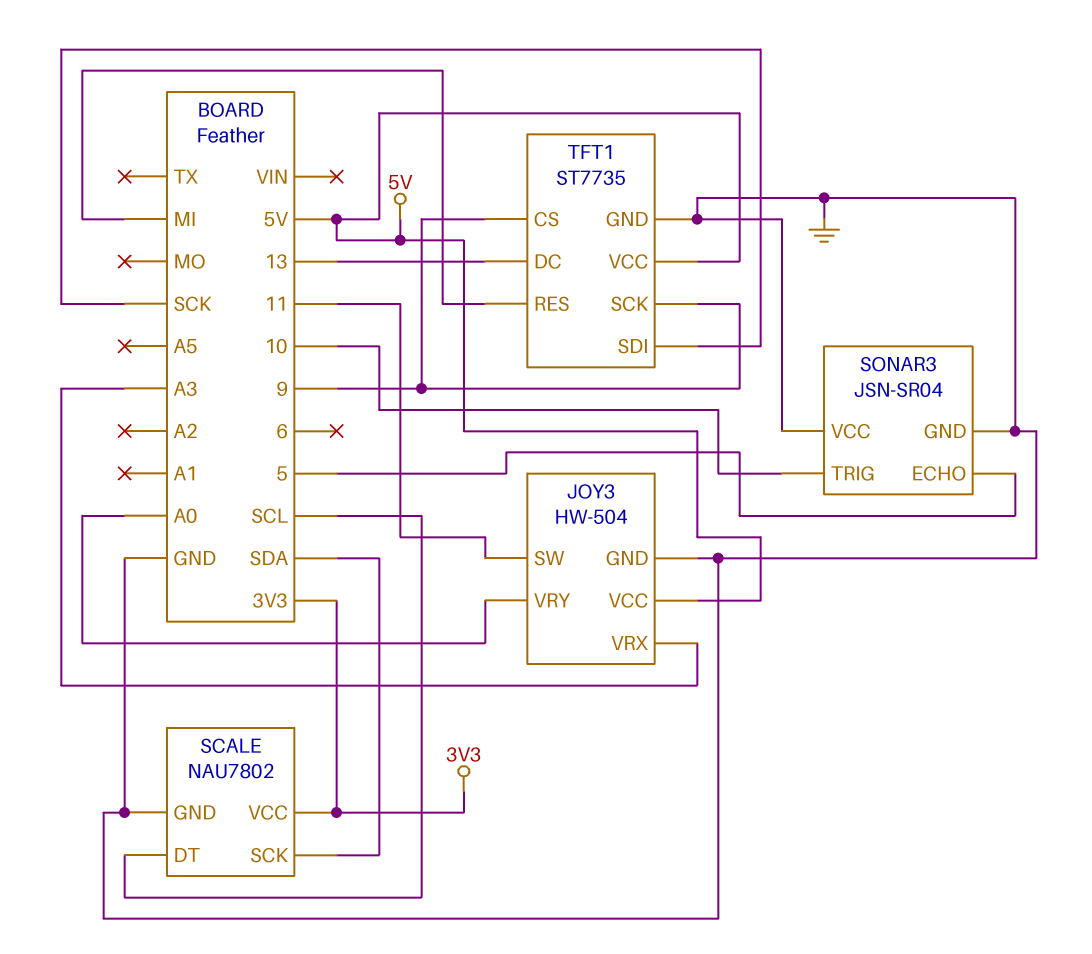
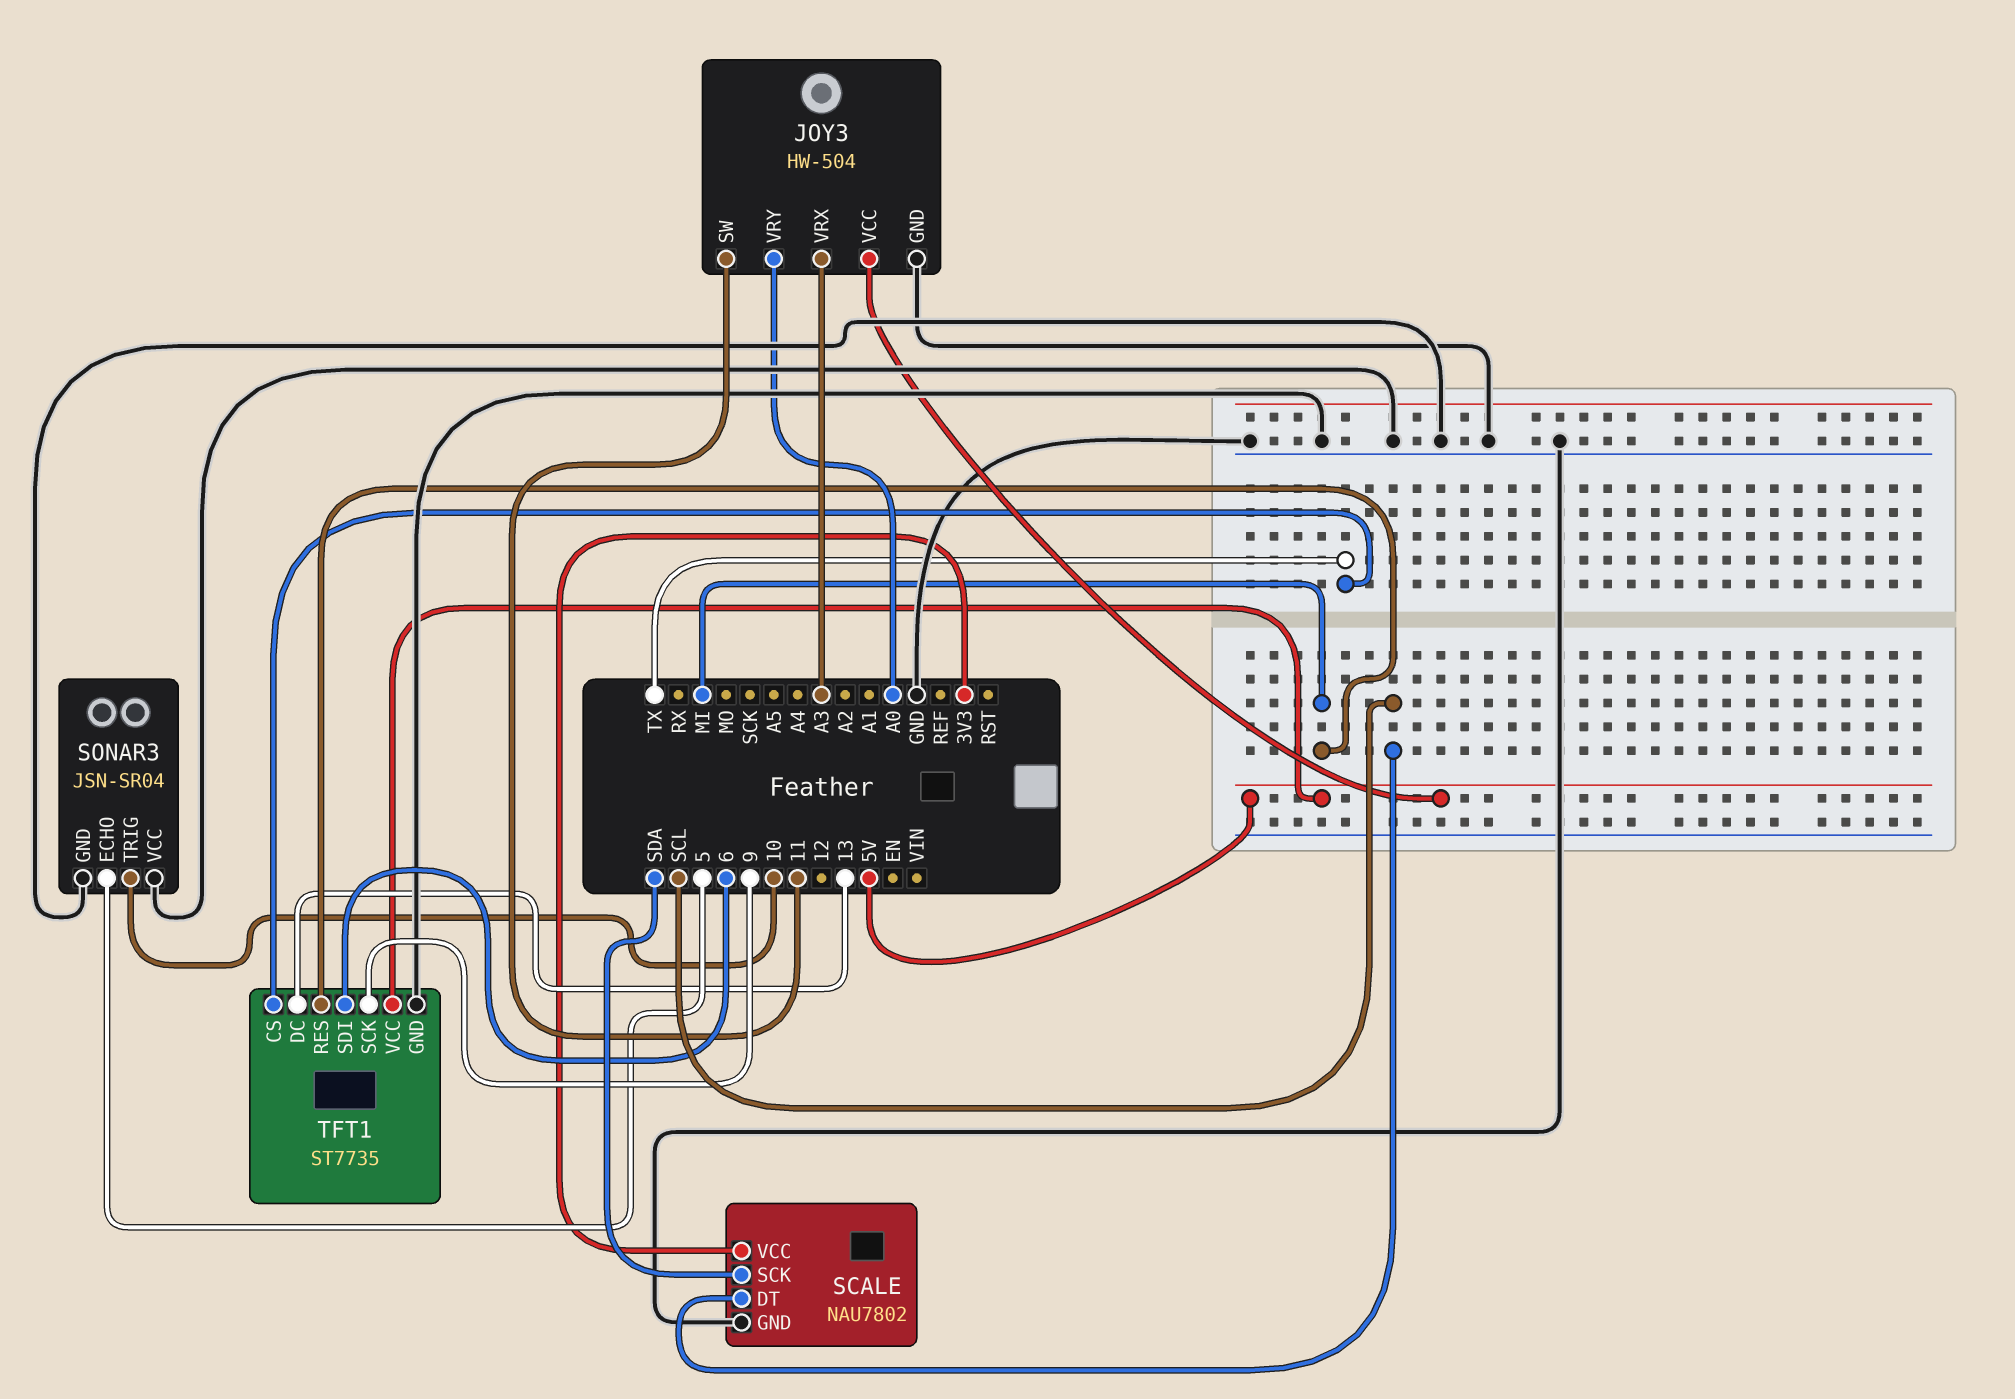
TFT1 pin CS: 9 -> TX
TFT1 pin SDI: SCK -> 6

